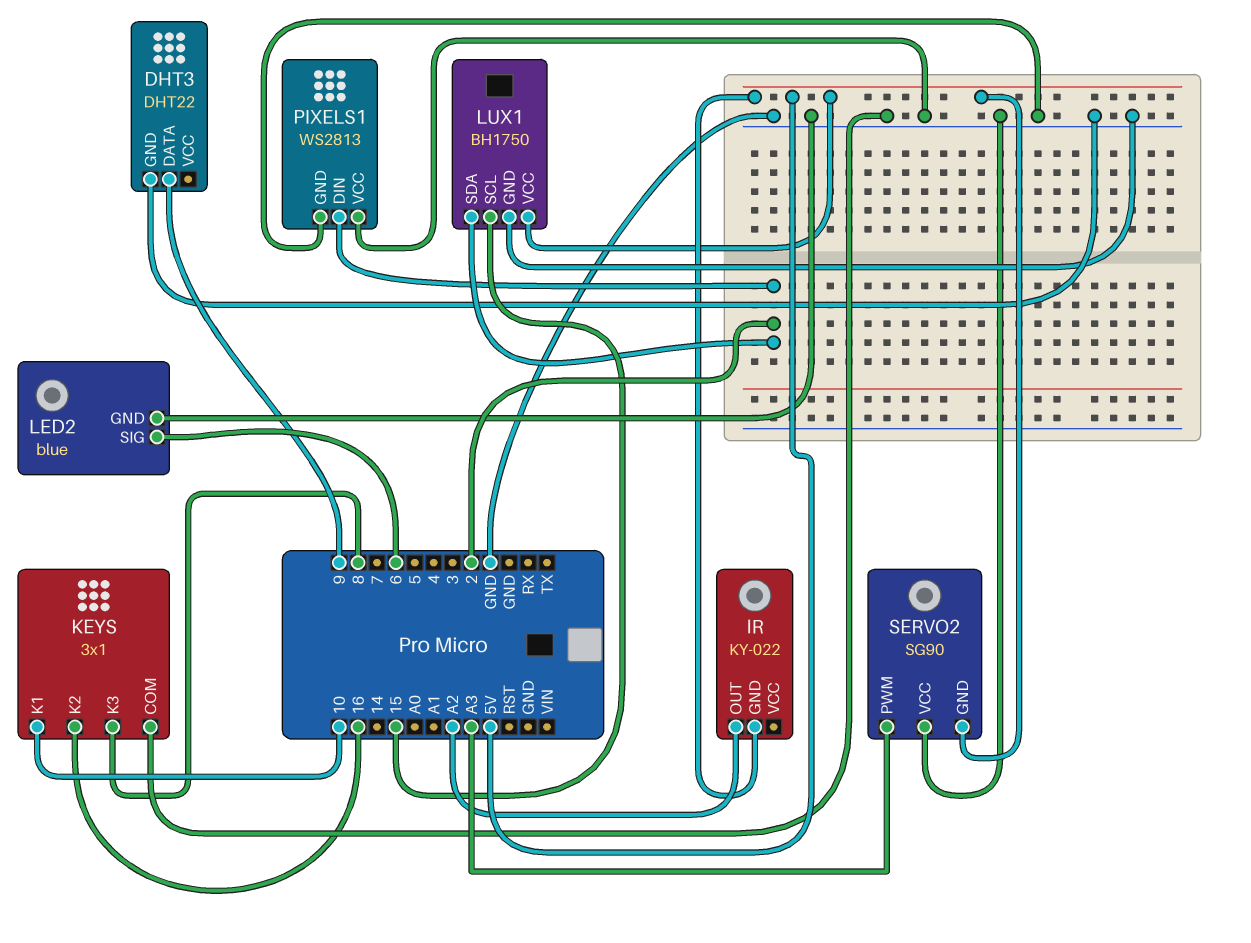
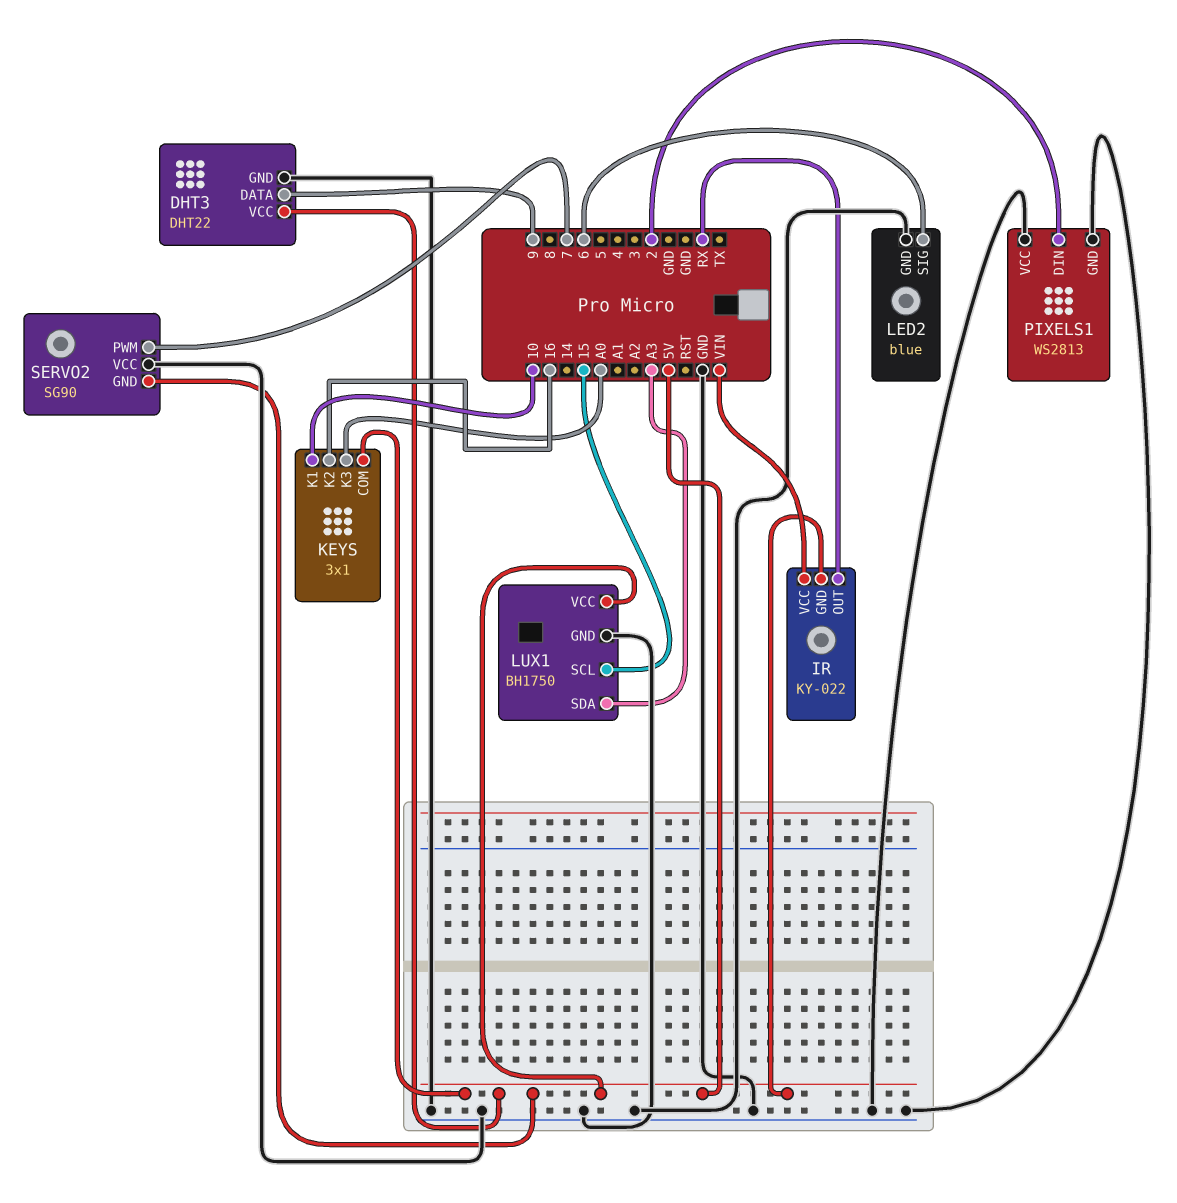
DHT3 pin VCC: none -> 5V
IR pin OUT: A2 -> RX
IR pin VCC: none -> VIN
KEYS pin COM: GND -> 5V
KEYS pin K3: 8 -> A0
LUX1 pin SDA: 2 -> A3
SERVO2 pin PWM: A3 -> 7

